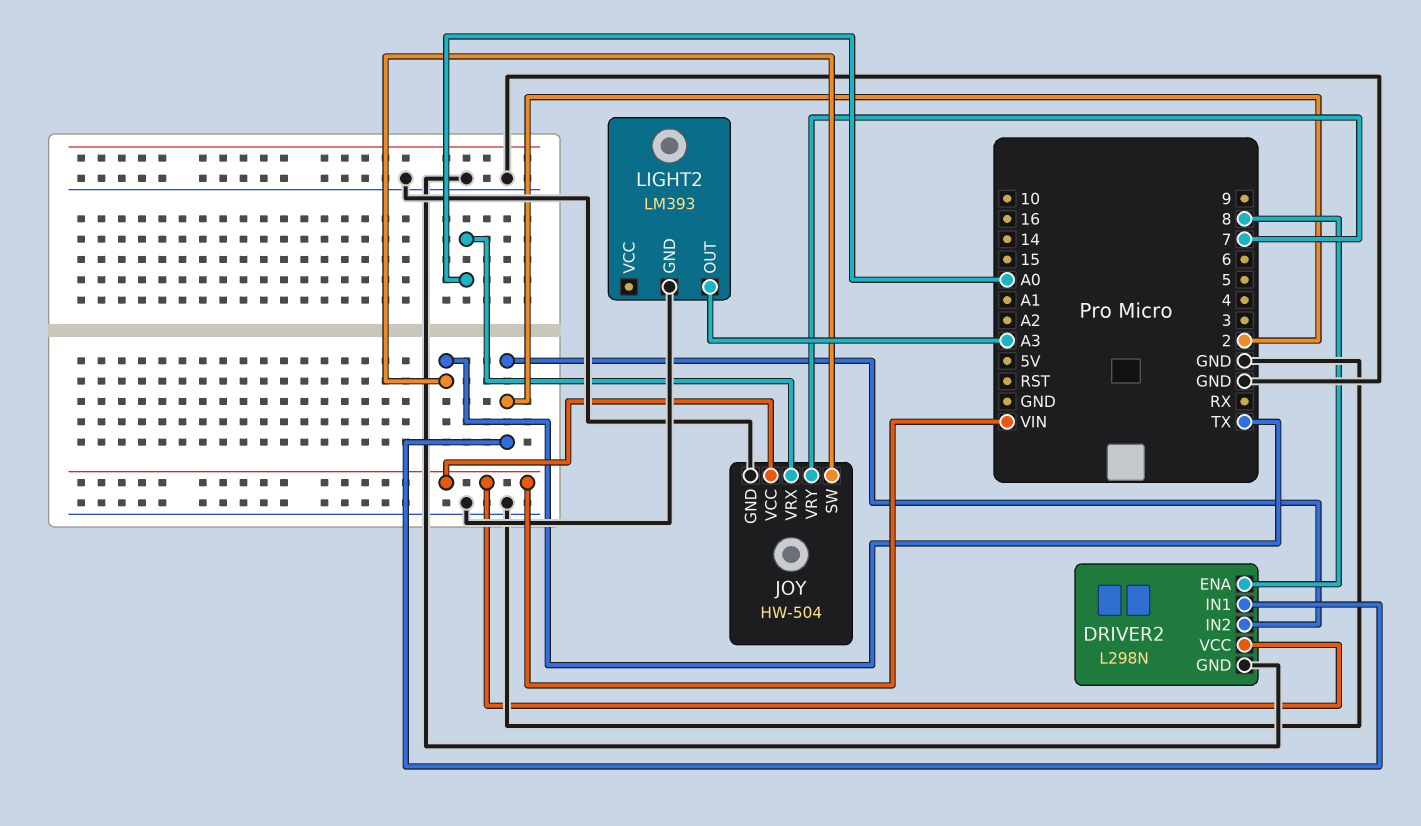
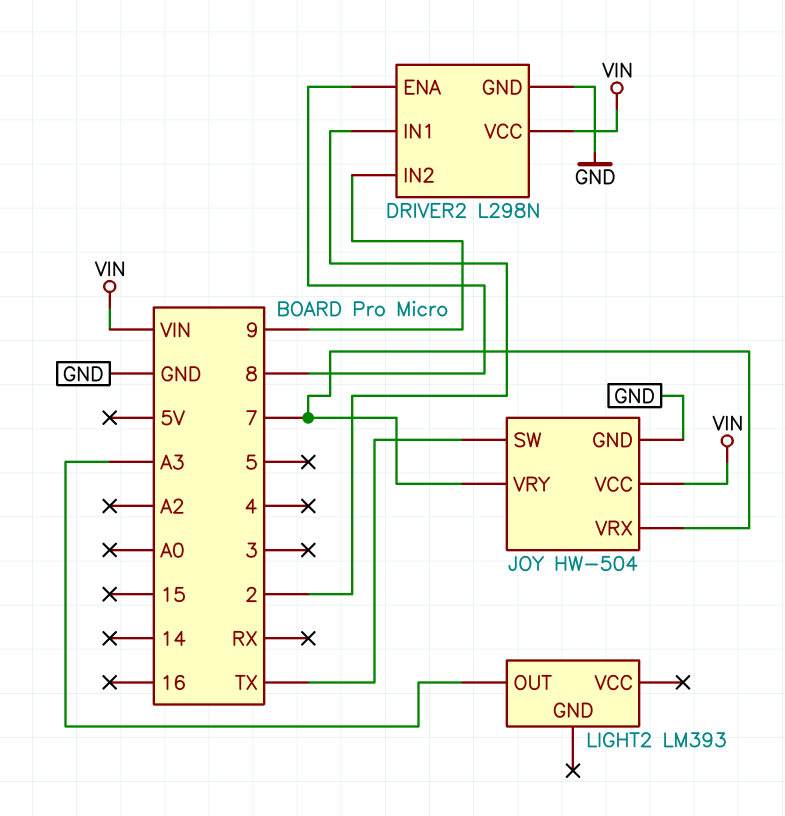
DRIVER2 pin IN2: 2 -> 9
JOY pin VRX: A0 -> 7
LIGHT2 pin GND: GND -> none

